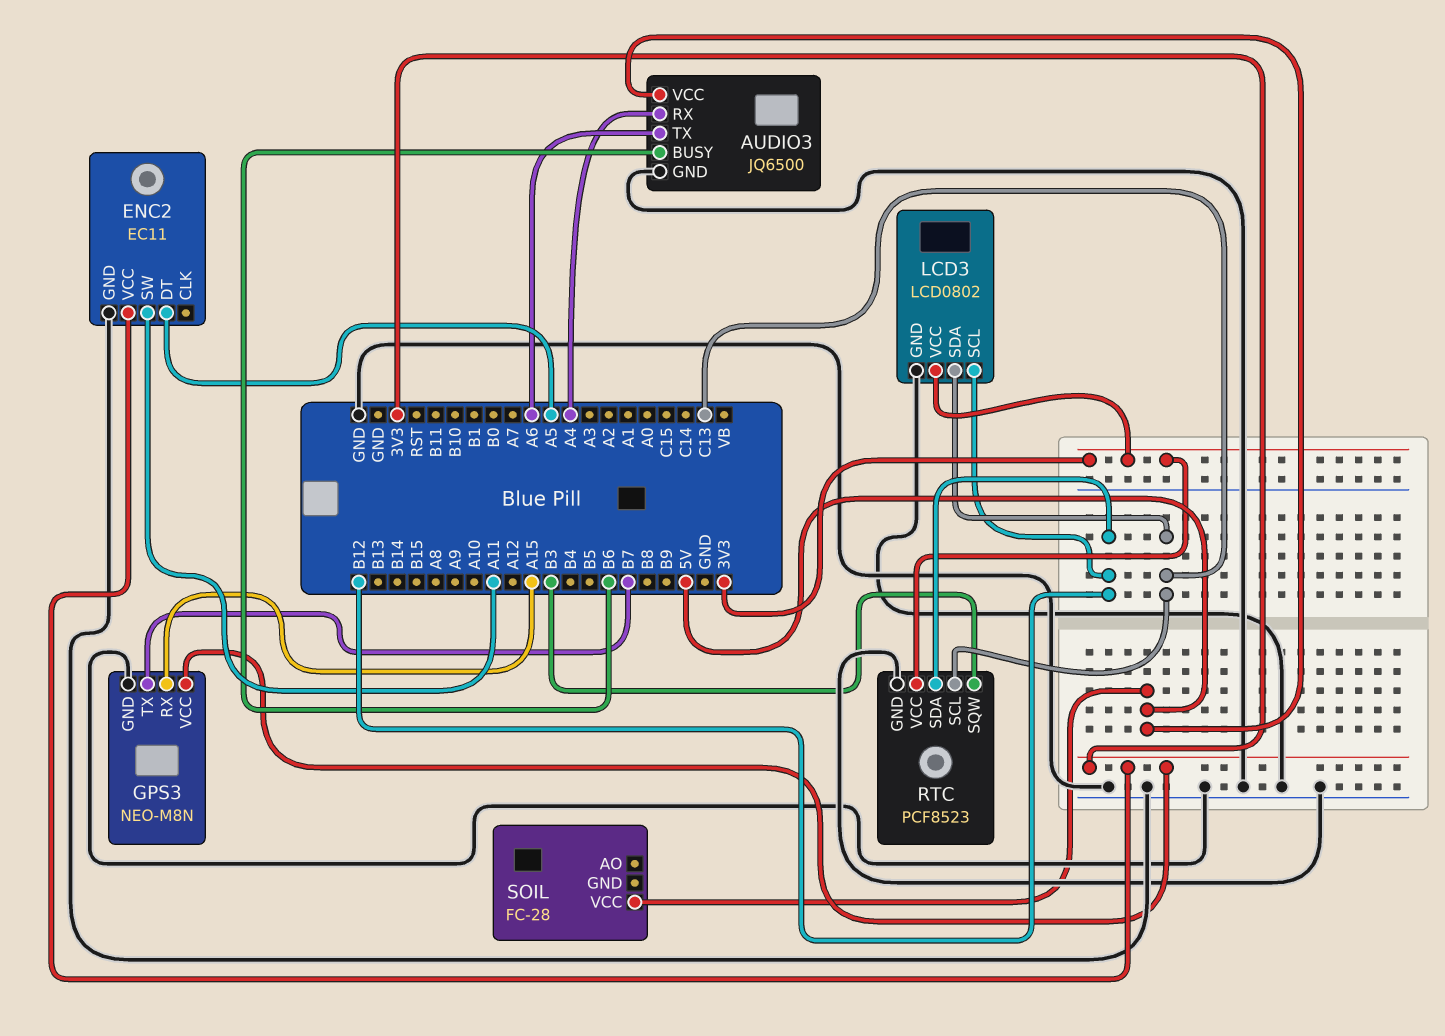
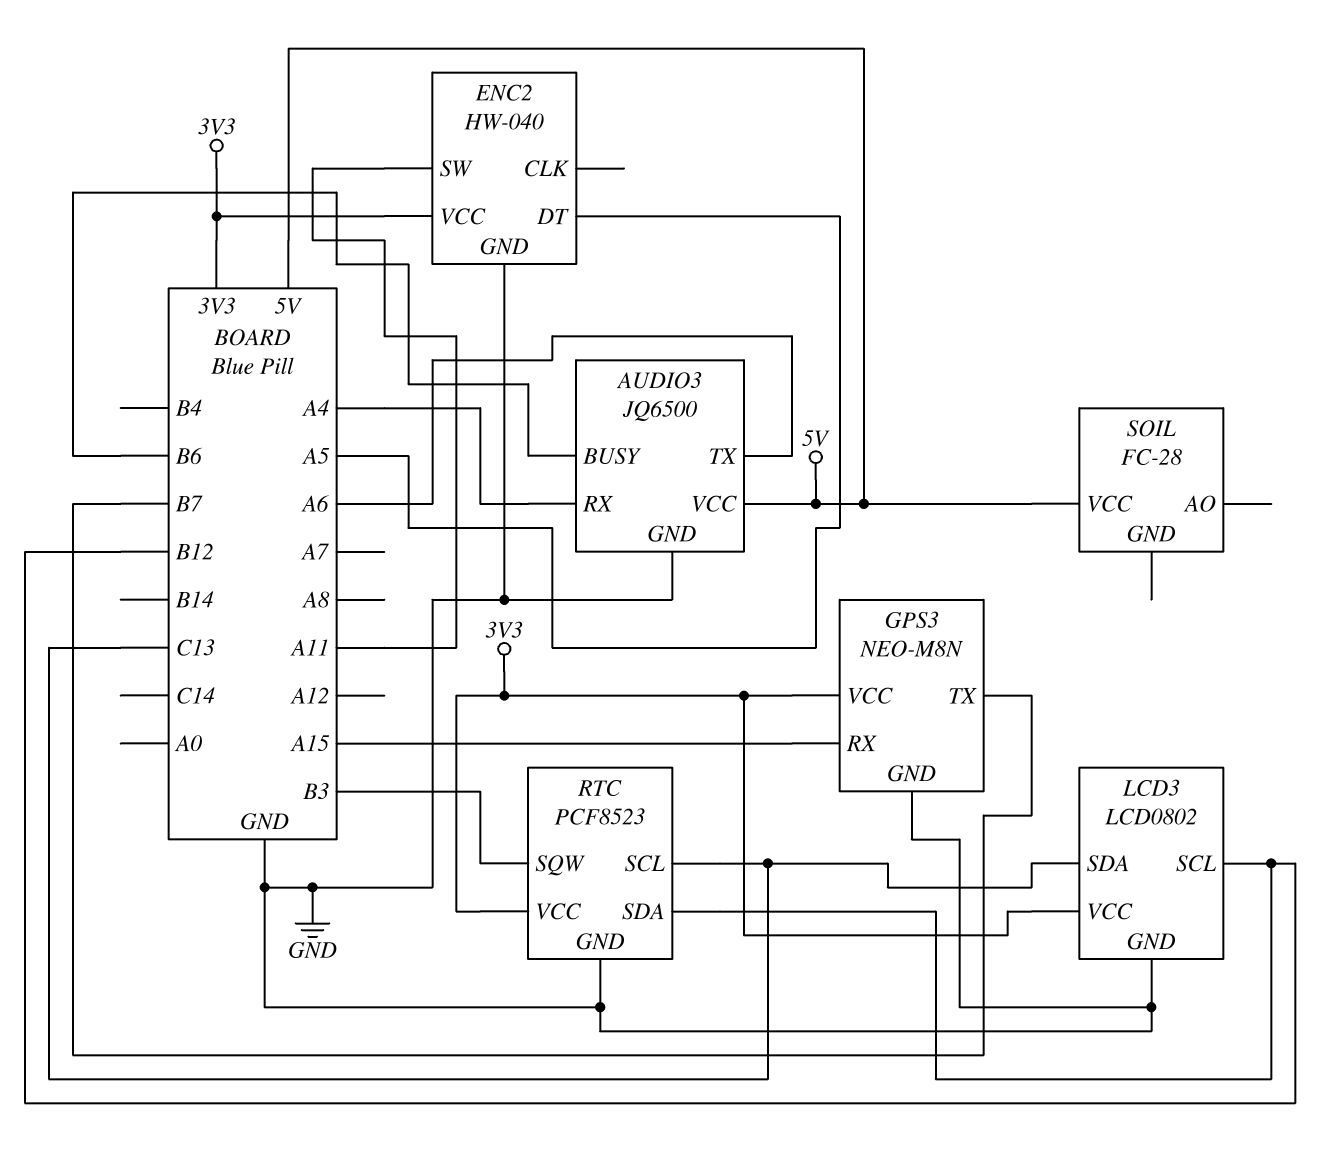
ENC2: EC11 -> HW-040

